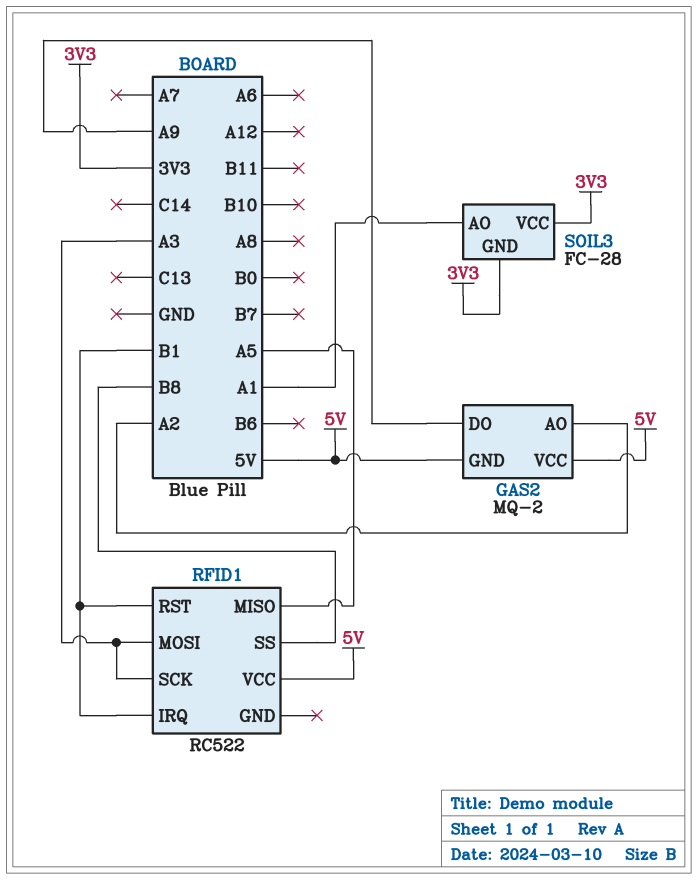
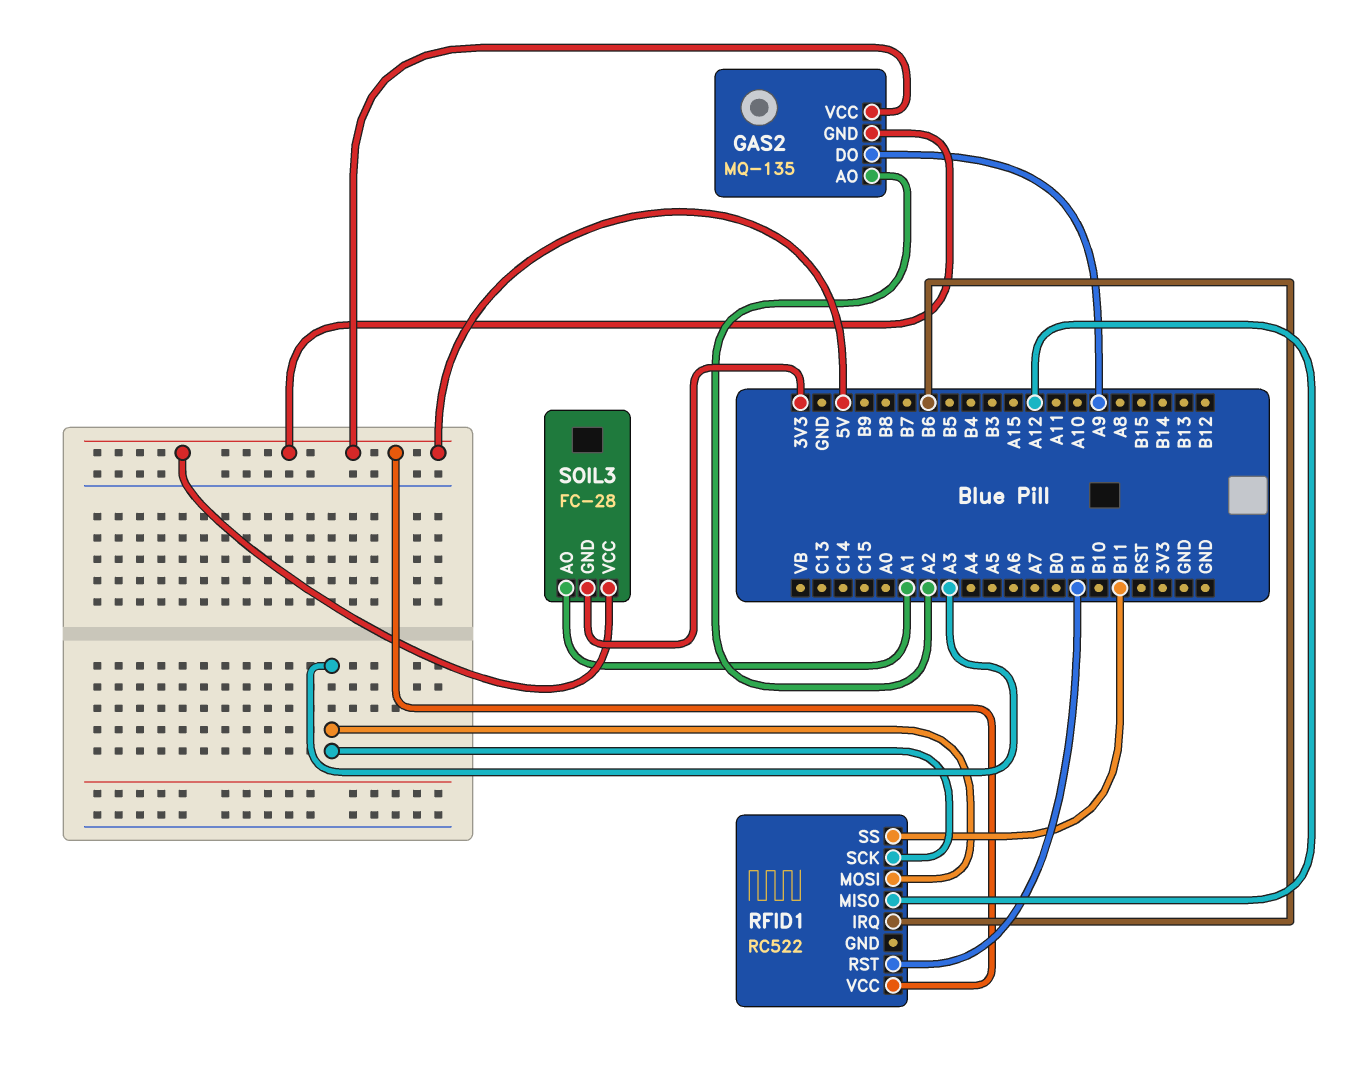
GAS2: MQ-2 -> MQ-135
RFID1 pin IRQ: B1 -> B6
RFID1 pin MISO: A5 -> A12
RFID1 pin SS: B8 -> B11
SOIL3 pin VCC: 3V3 -> 5V

